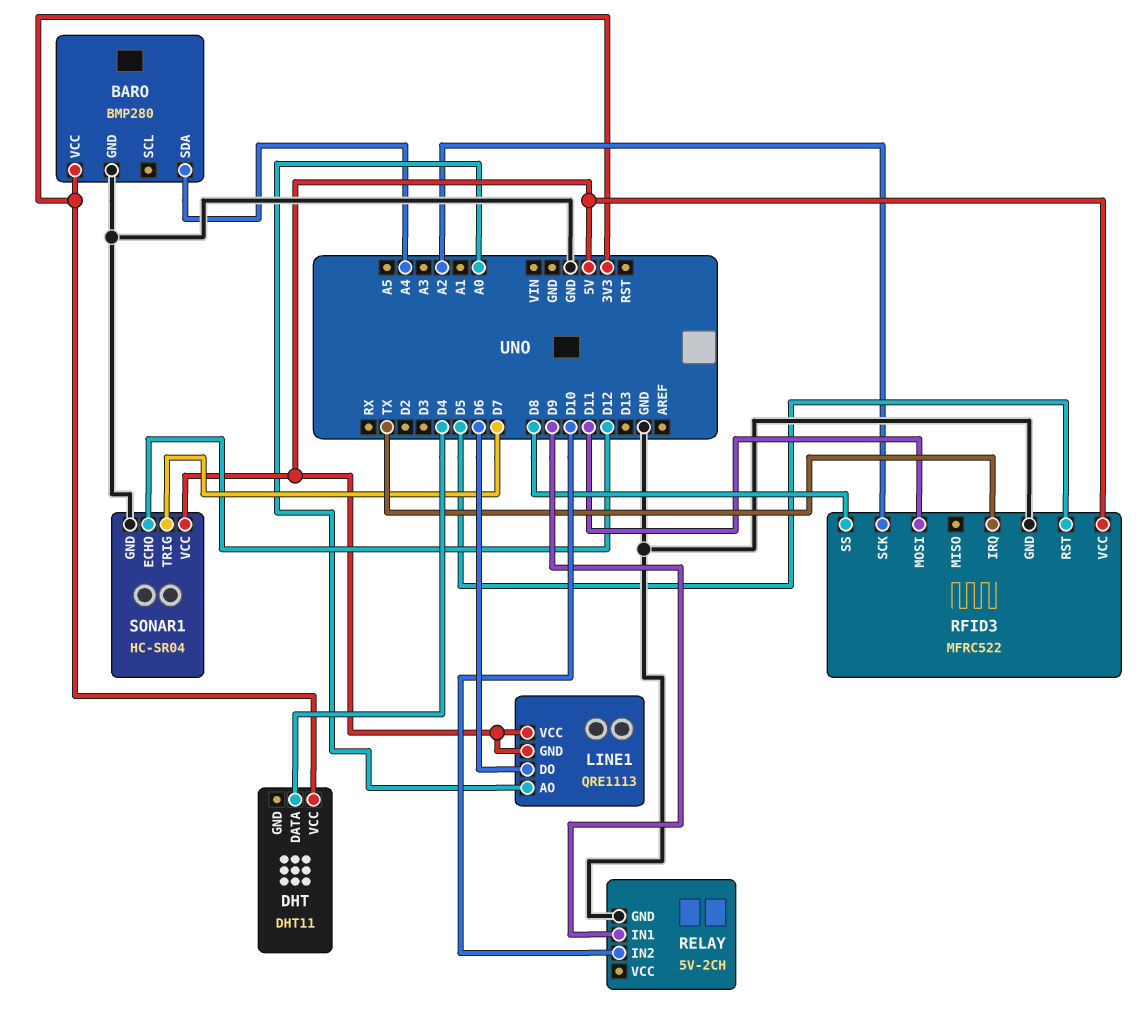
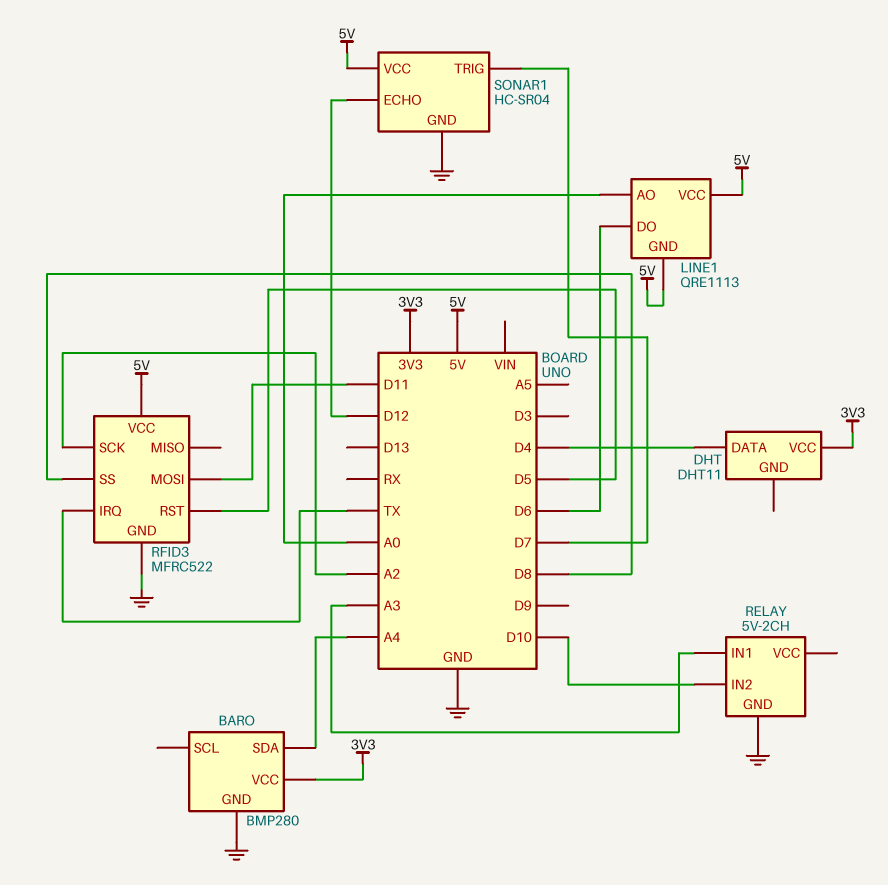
RELAY pin IN1: D9 -> A3

